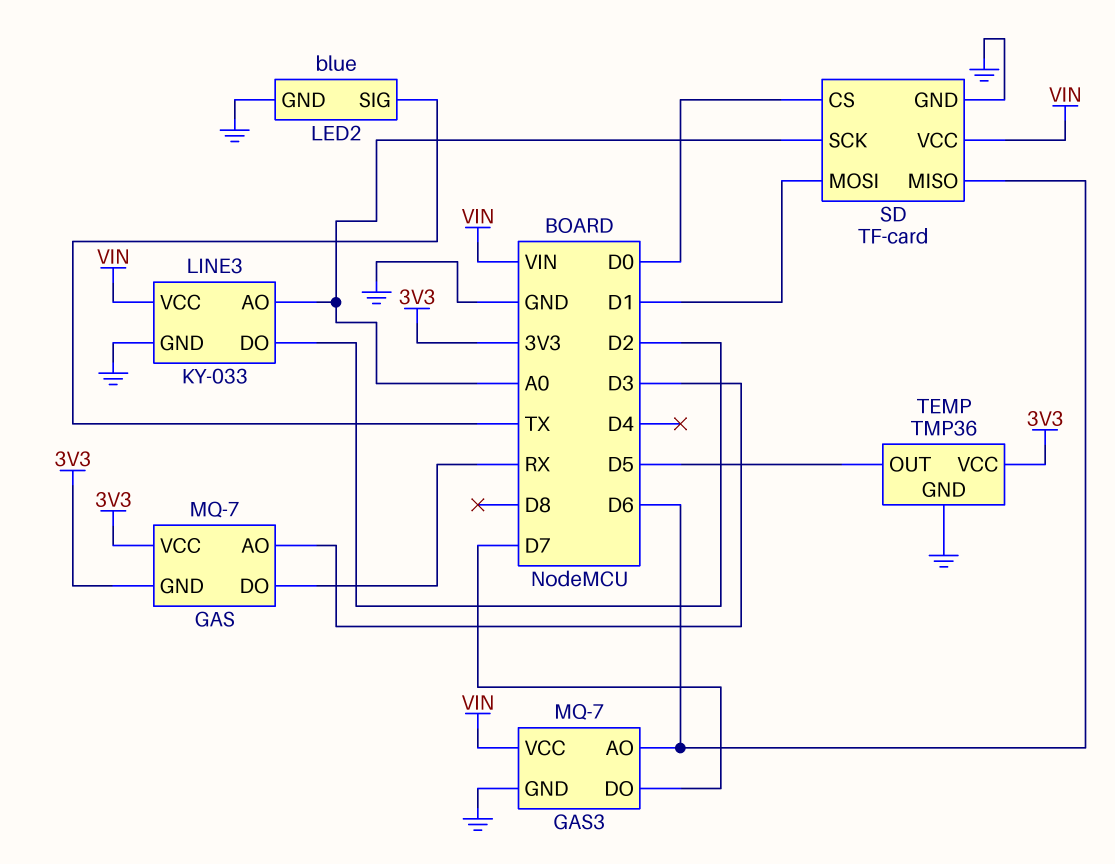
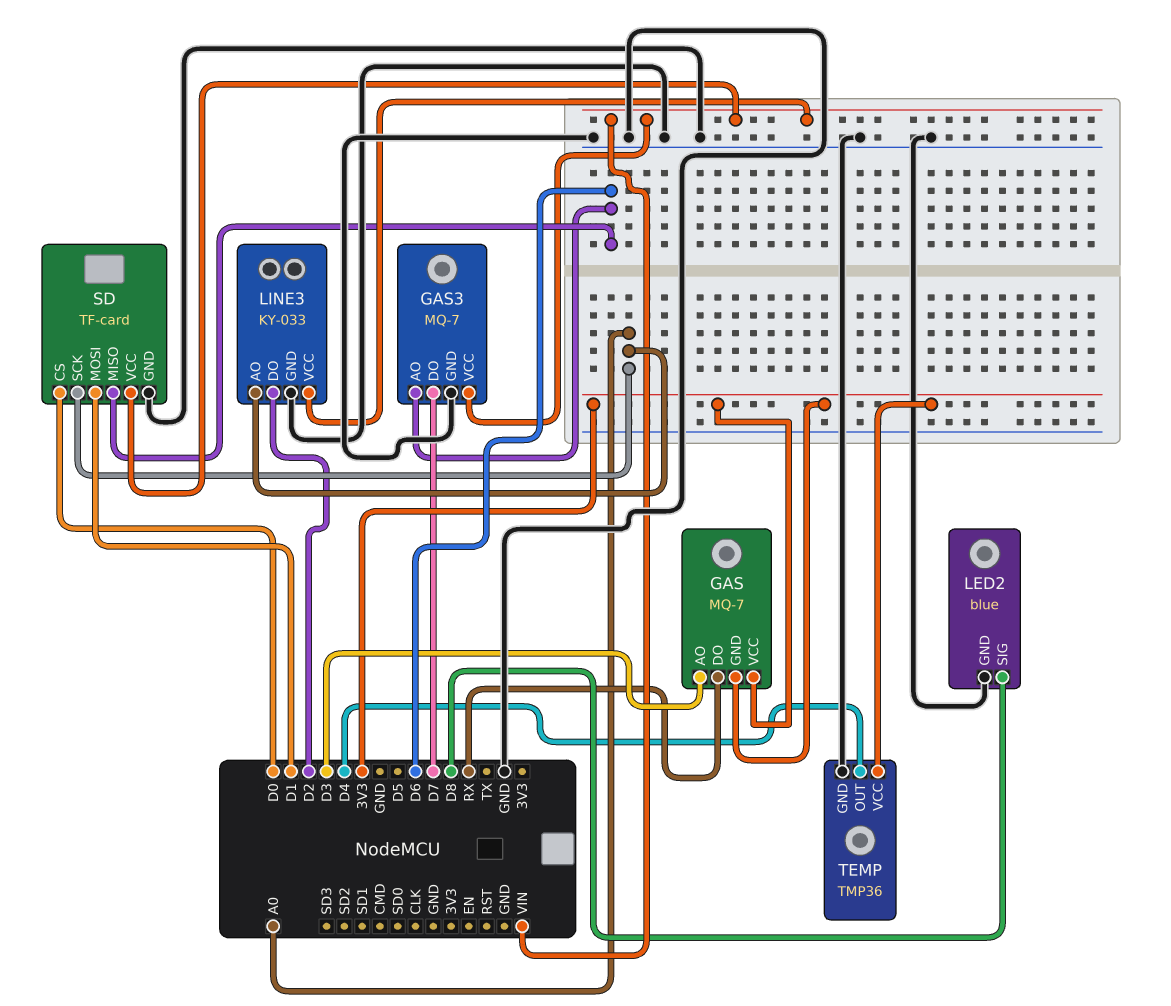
LED2 pin SIG: TX -> D8
TEMP pin OUT: D5 -> D4

